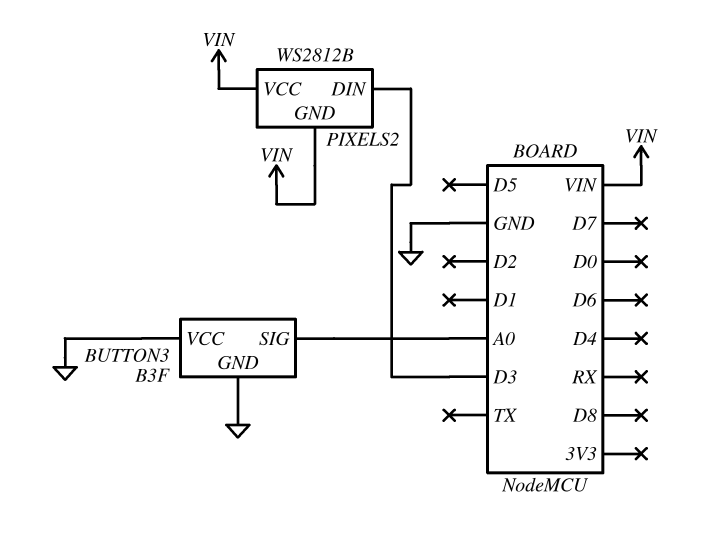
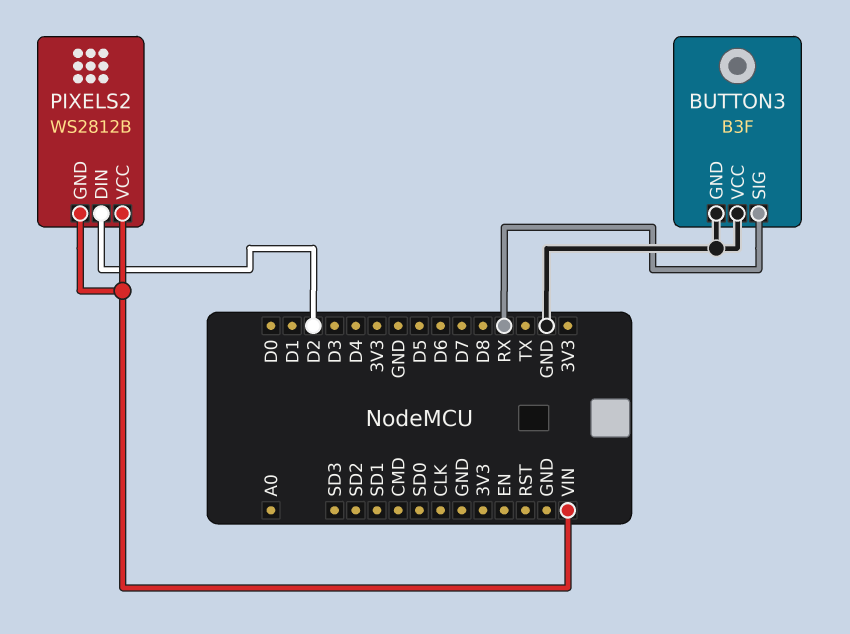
BUTTON3 pin SIG: A0 -> RX
PIXELS2 pin DIN: D3 -> D2

